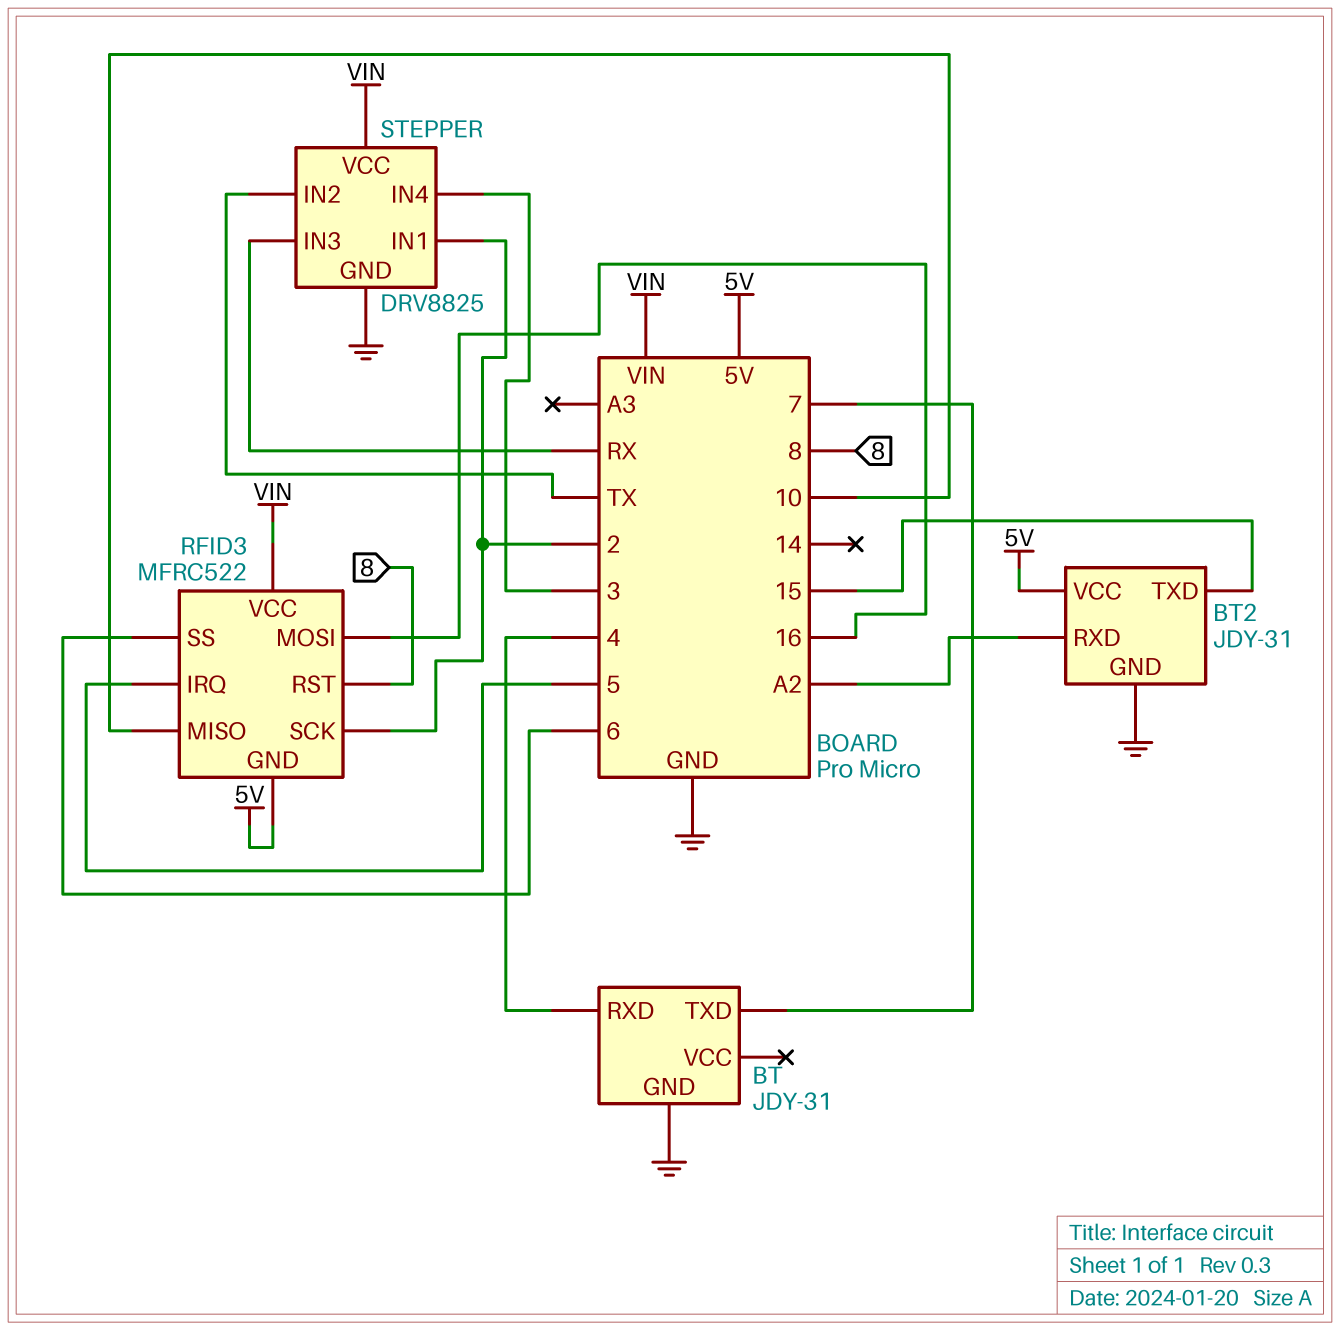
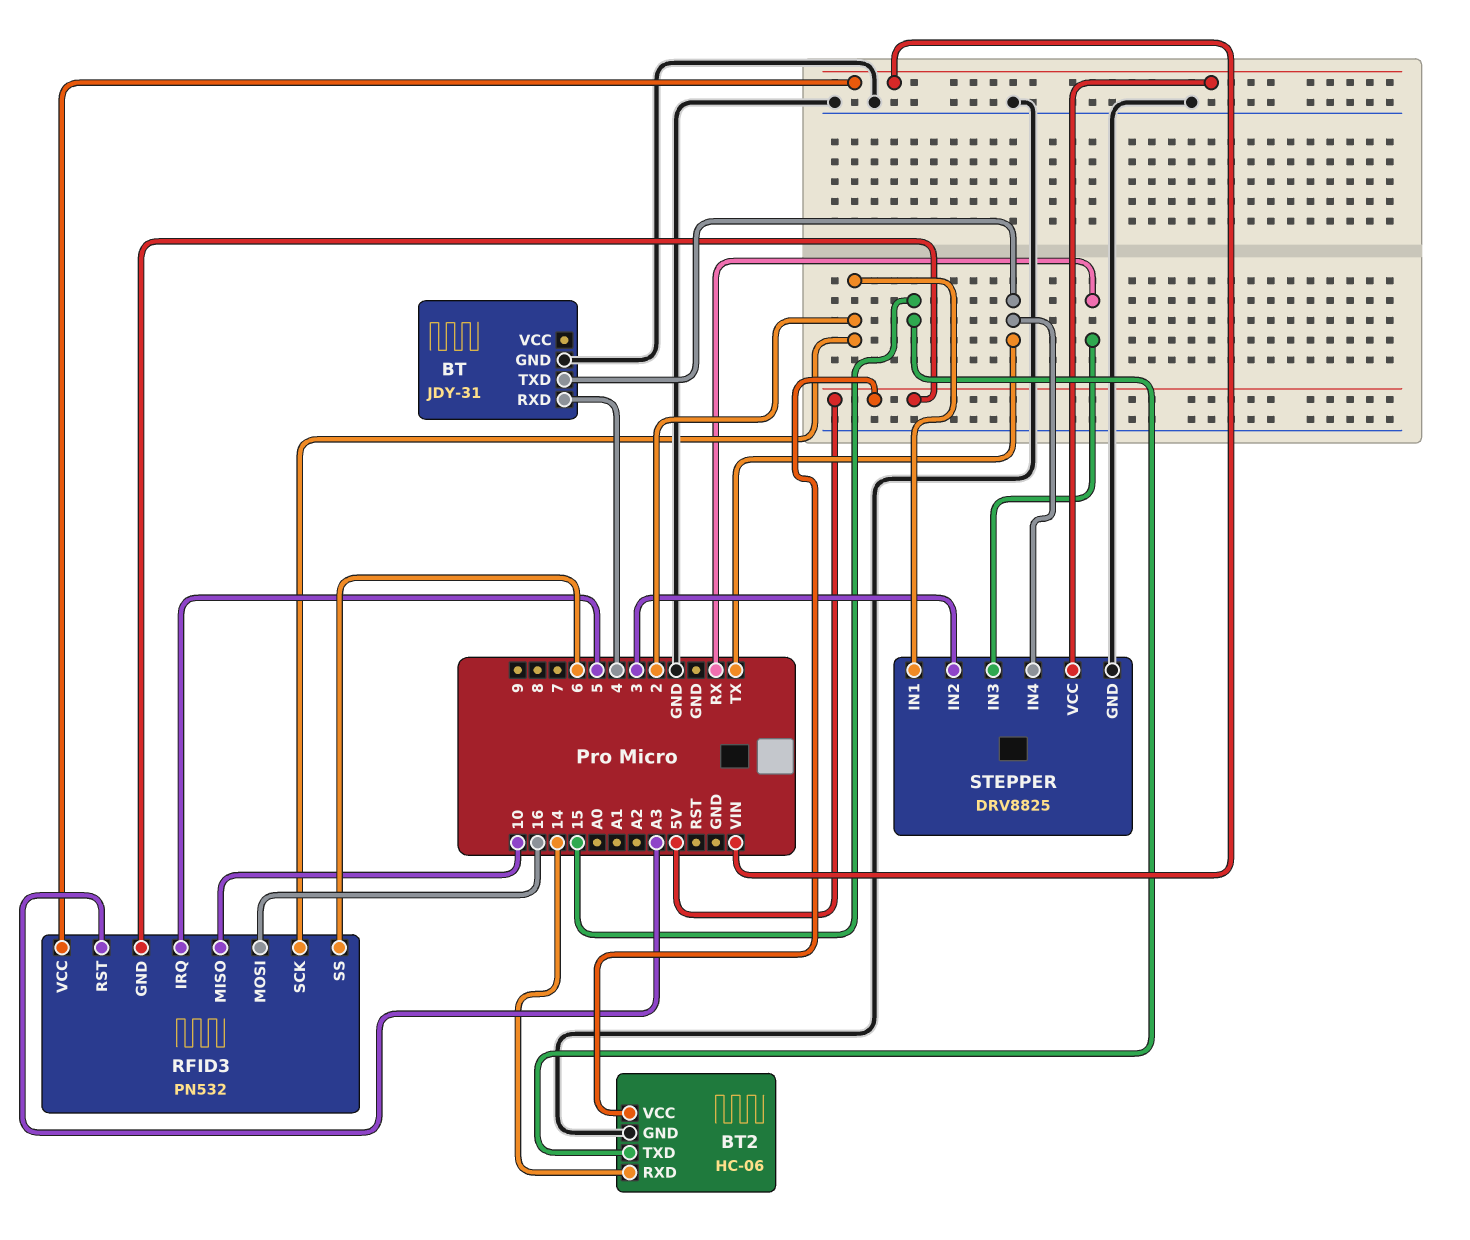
BT pin TXD: 7 -> TX
BT2: JDY-31 -> HC-06
BT2 pin RXD: A2 -> 14
RFID3: MFRC522 -> PN532
RFID3 pin RST: 8 -> A3
STEPPER pin IN2: TX -> 3
STEPPER pin IN4: 3 -> TX

